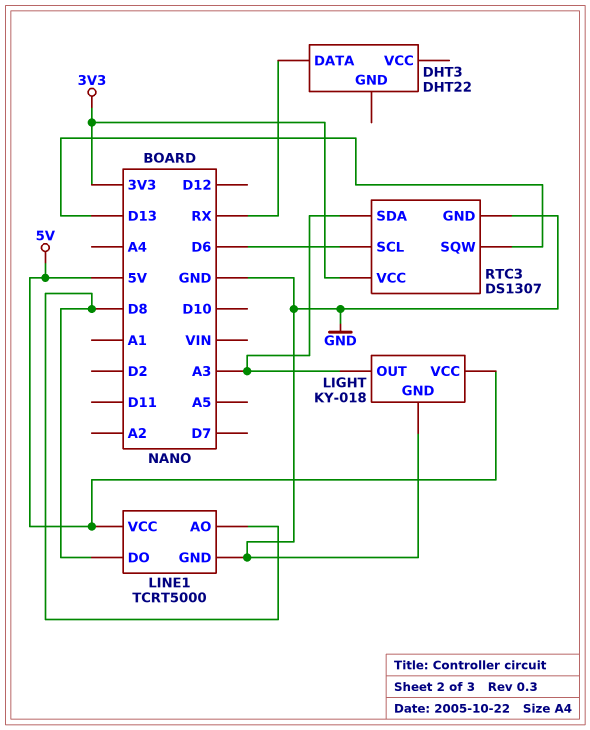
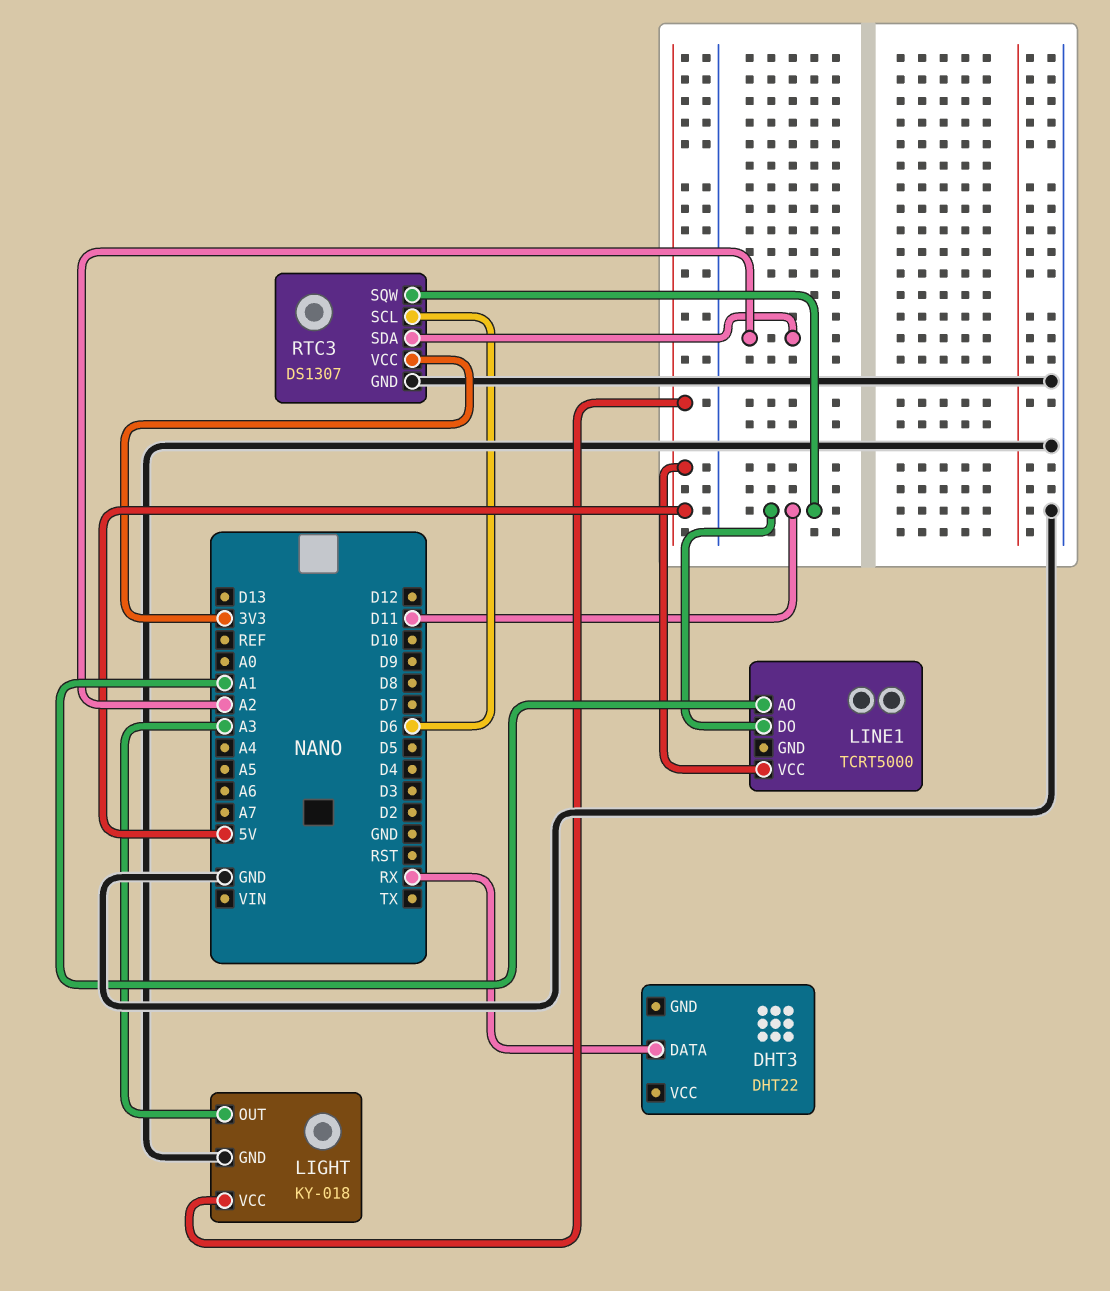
LINE1 pin AO: D8 -> A1
LINE1 pin DO: D8 -> D11
LINE1 pin GND: GND -> none
RTC3 pin SDA: A3 -> A2
RTC3 pin SQW: D13 -> D11

